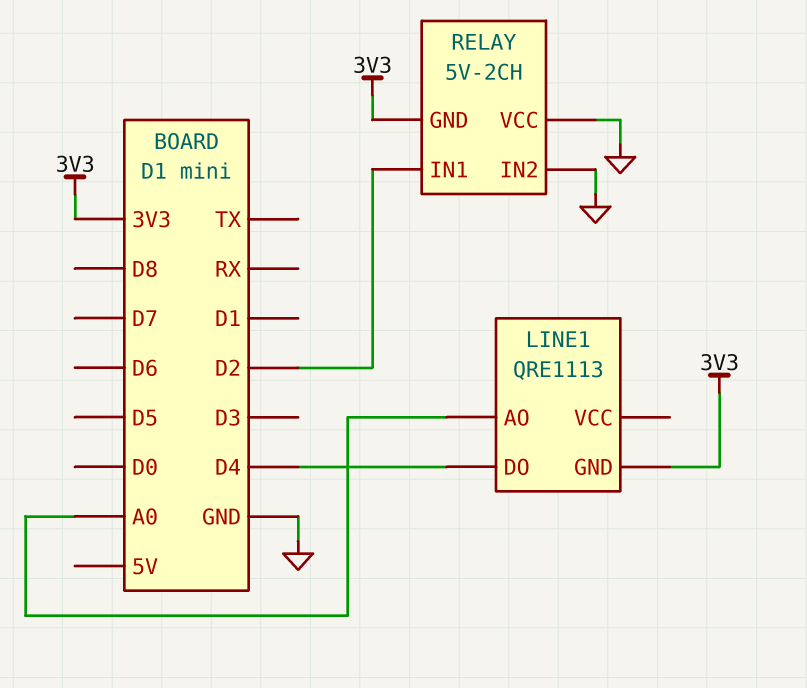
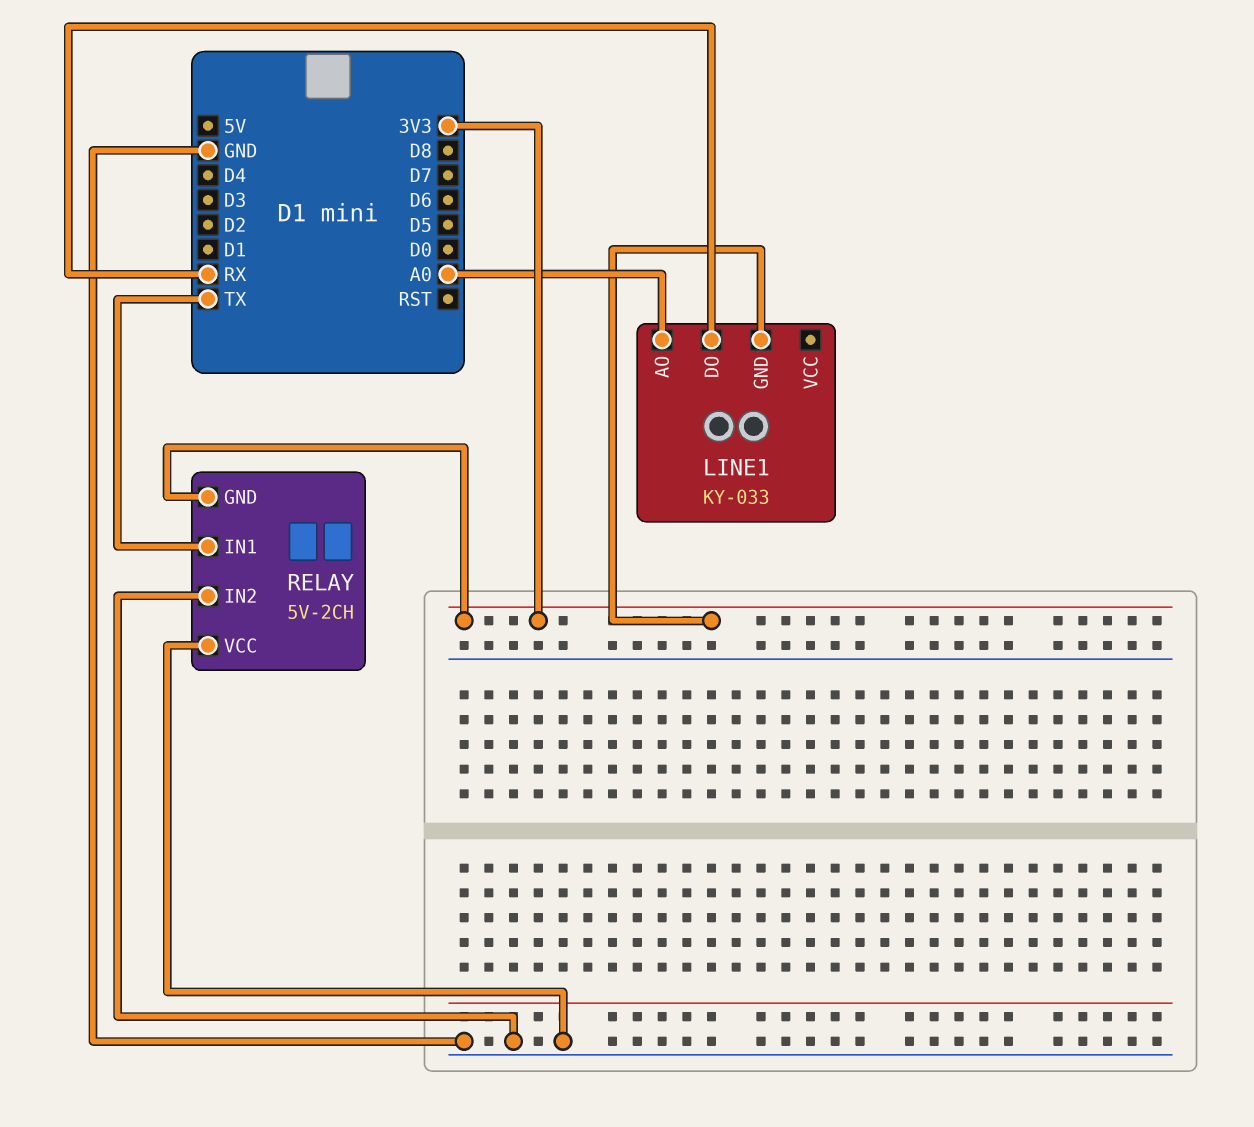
LINE1: QRE1113 -> KY-033
LINE1 pin DO: D4 -> RX
RELAY pin IN1: D2 -> TX

